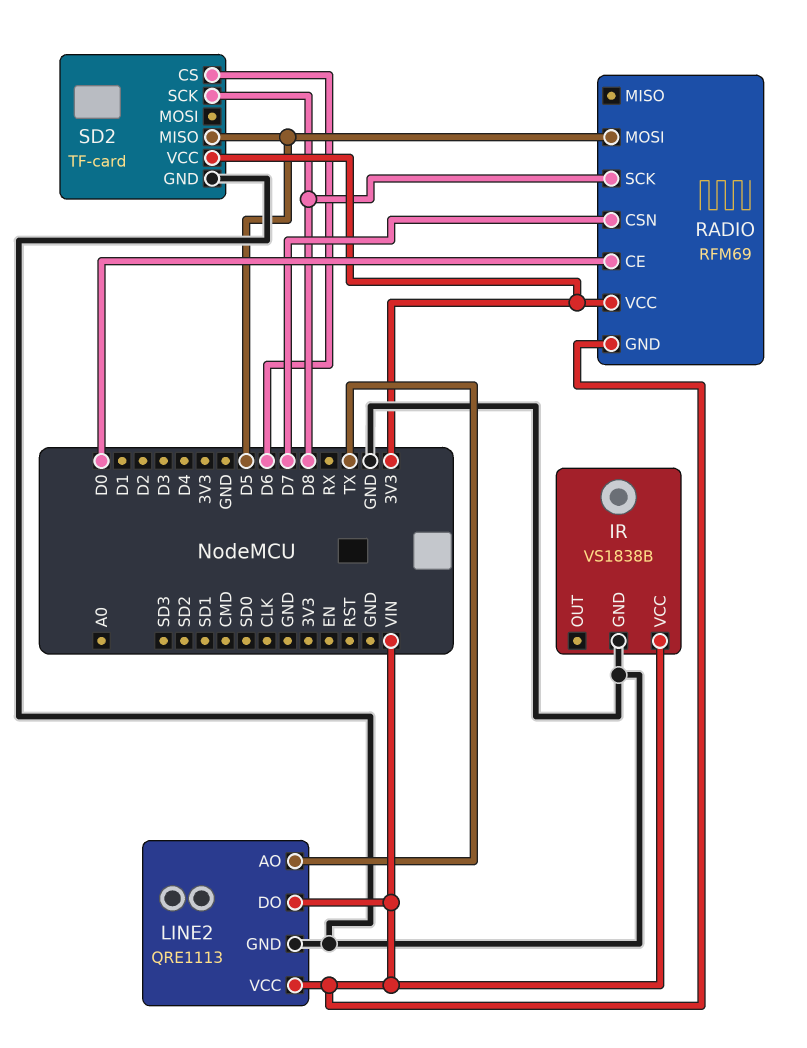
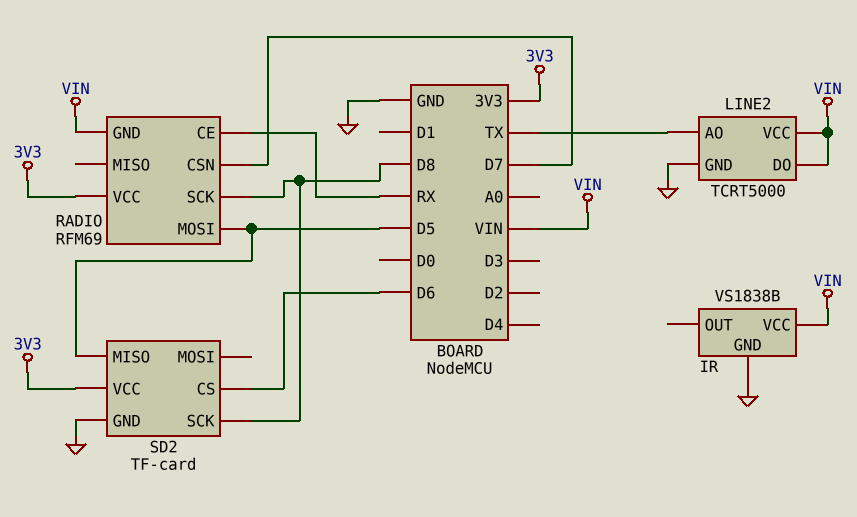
LINE2: QRE1113 -> TCRT5000
RADIO pin CE: D0 -> RX

